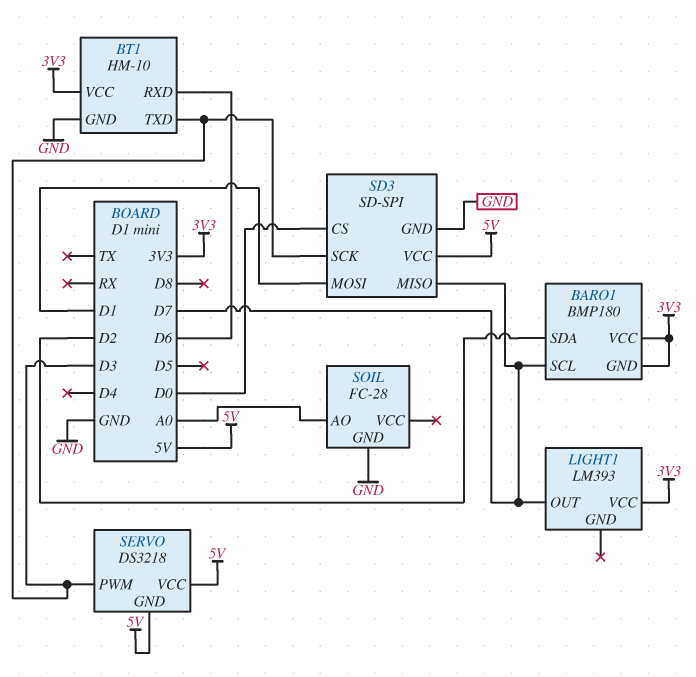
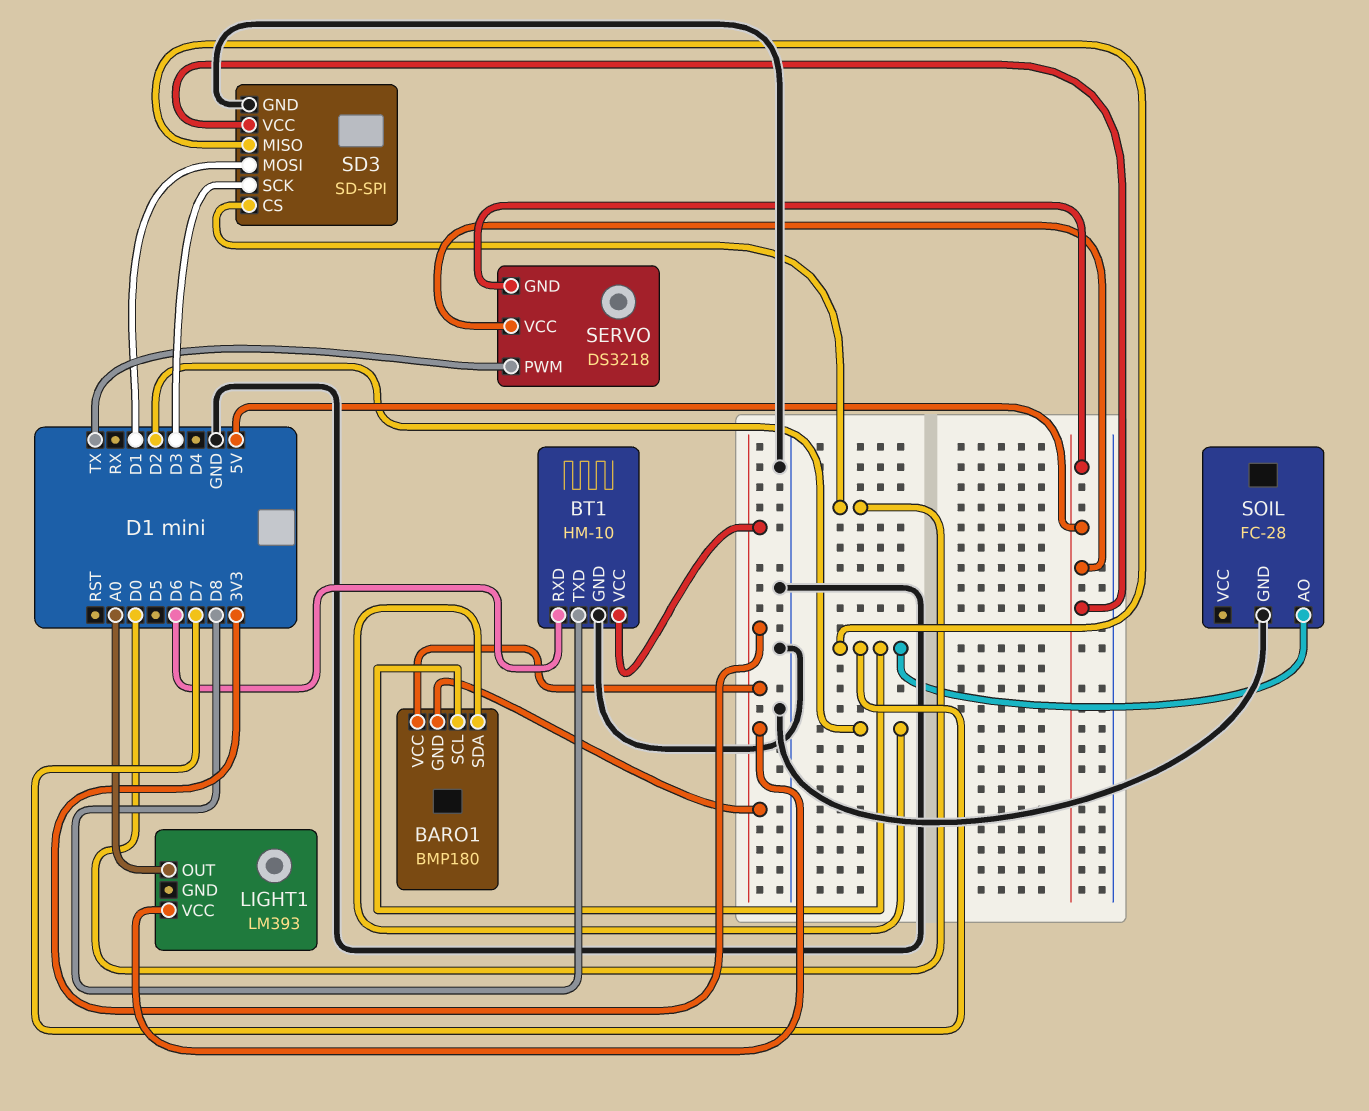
BT1 pin TXD: D3 -> D8
LIGHT1 pin OUT: D7 -> A0
SERVO pin PWM: D3 -> TX
SOIL pin AO: A0 -> D7

